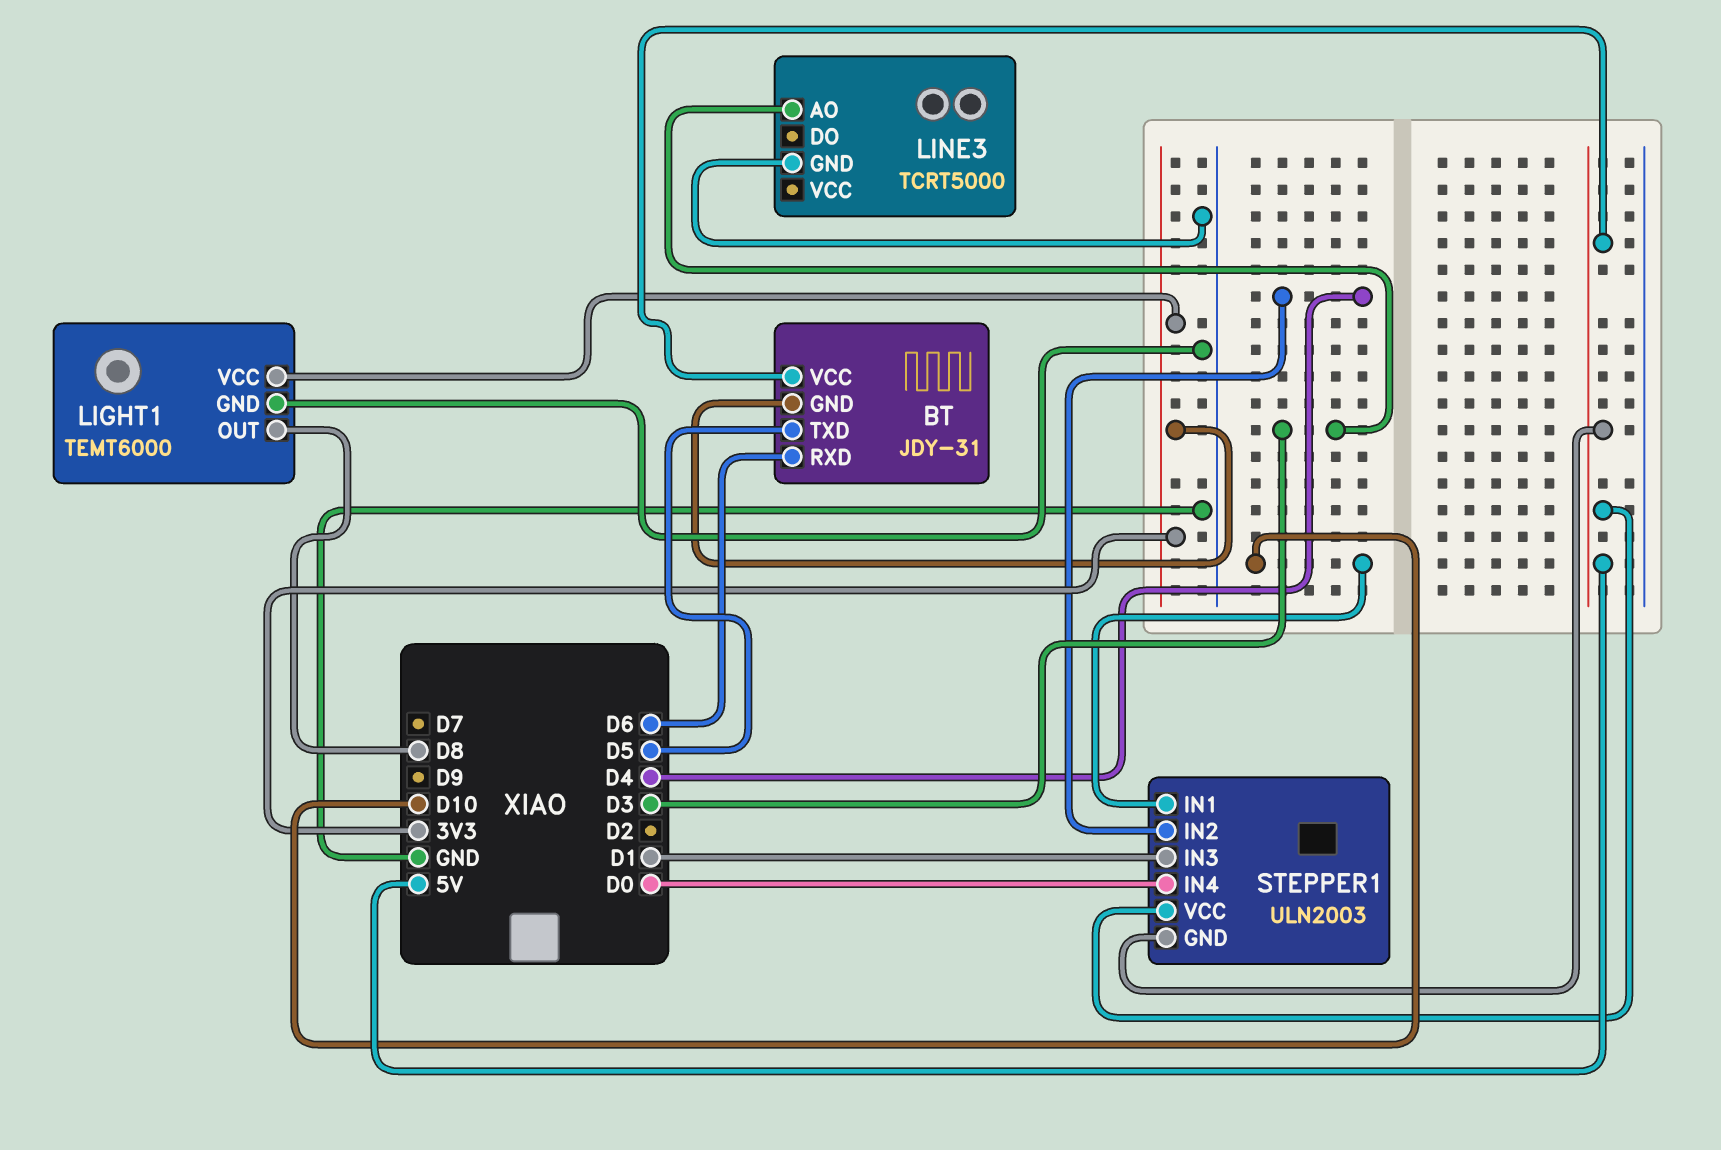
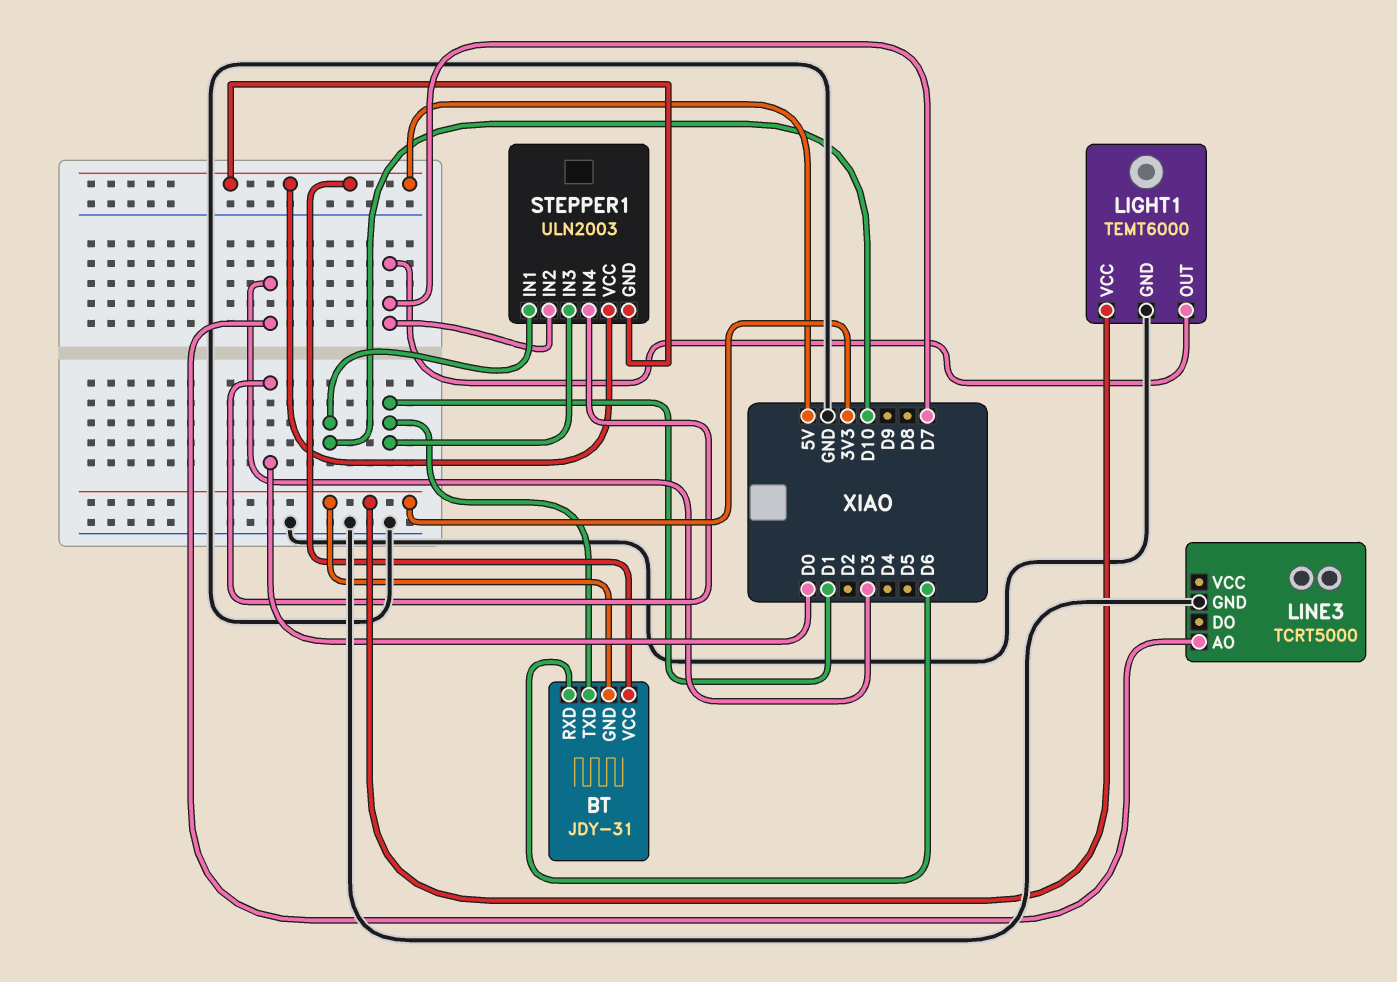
BT pin TXD: D5 -> D1
LIGHT1 pin OUT: D8 -> D7
STEPPER1 pin IN2: D4 -> D7

